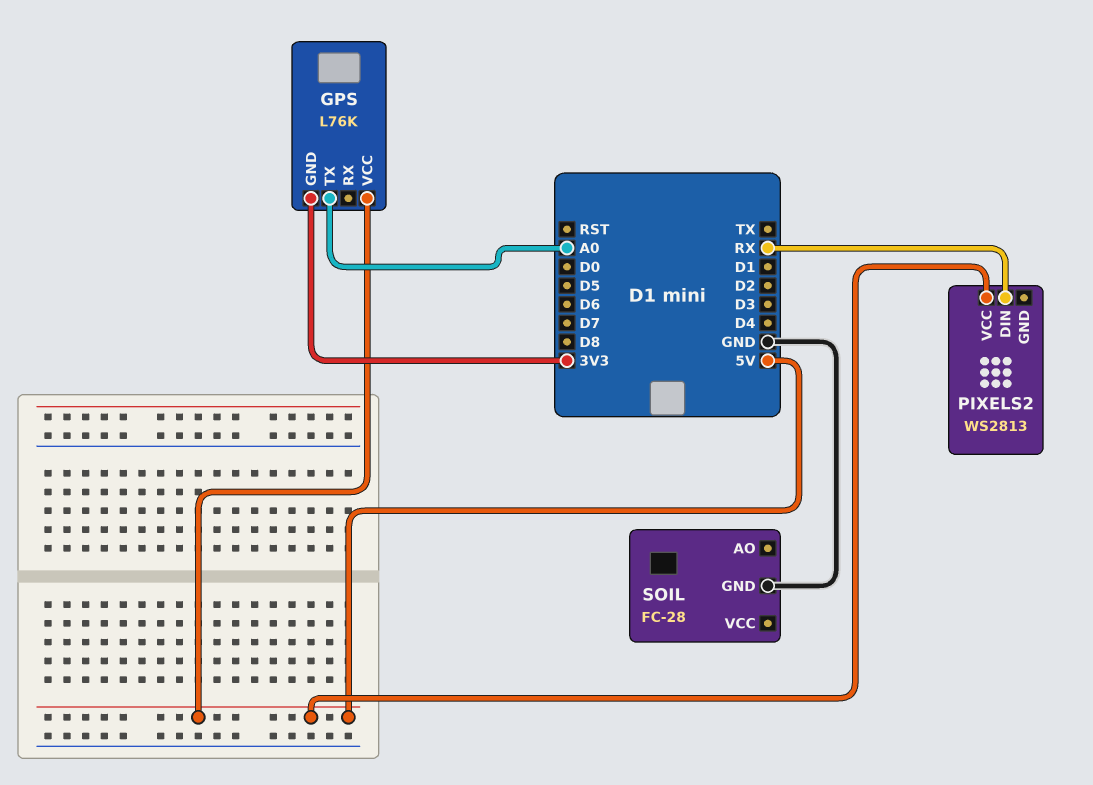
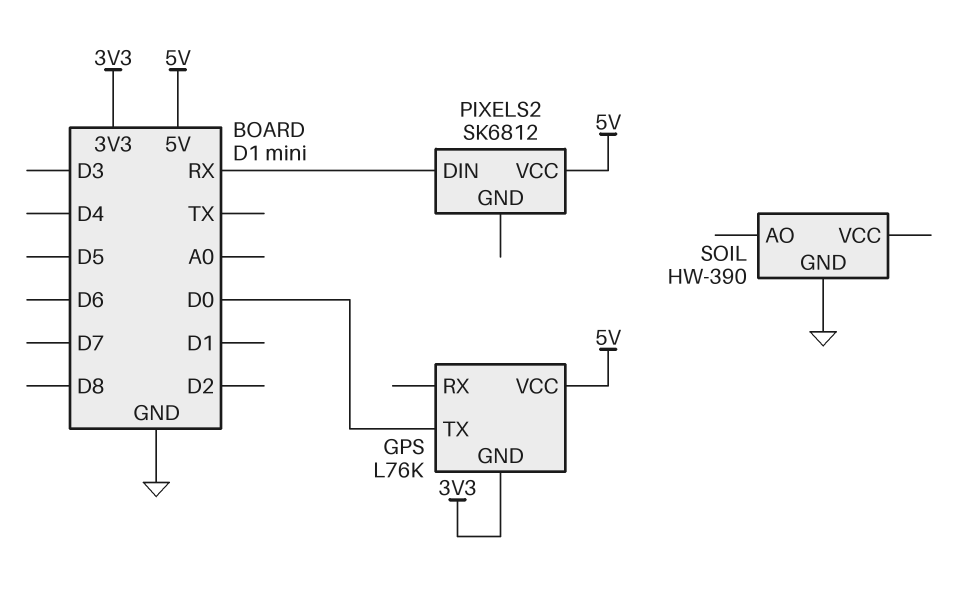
GPS pin TX: A0 -> D0
PIXELS2: WS2813 -> SK6812
SOIL: FC-28 -> HW-390

